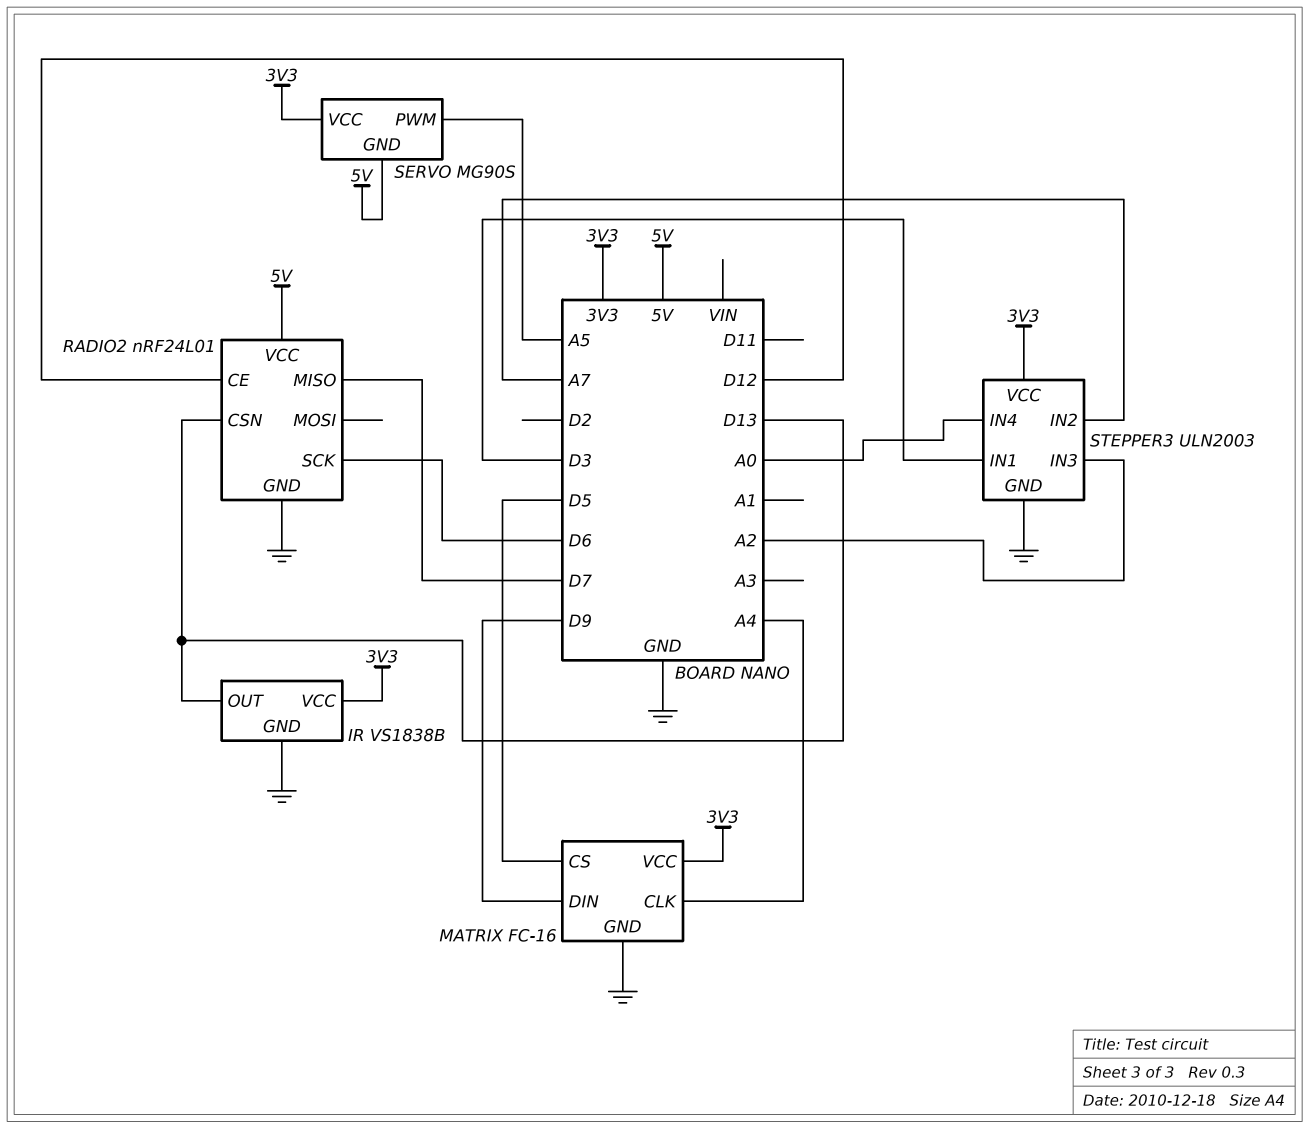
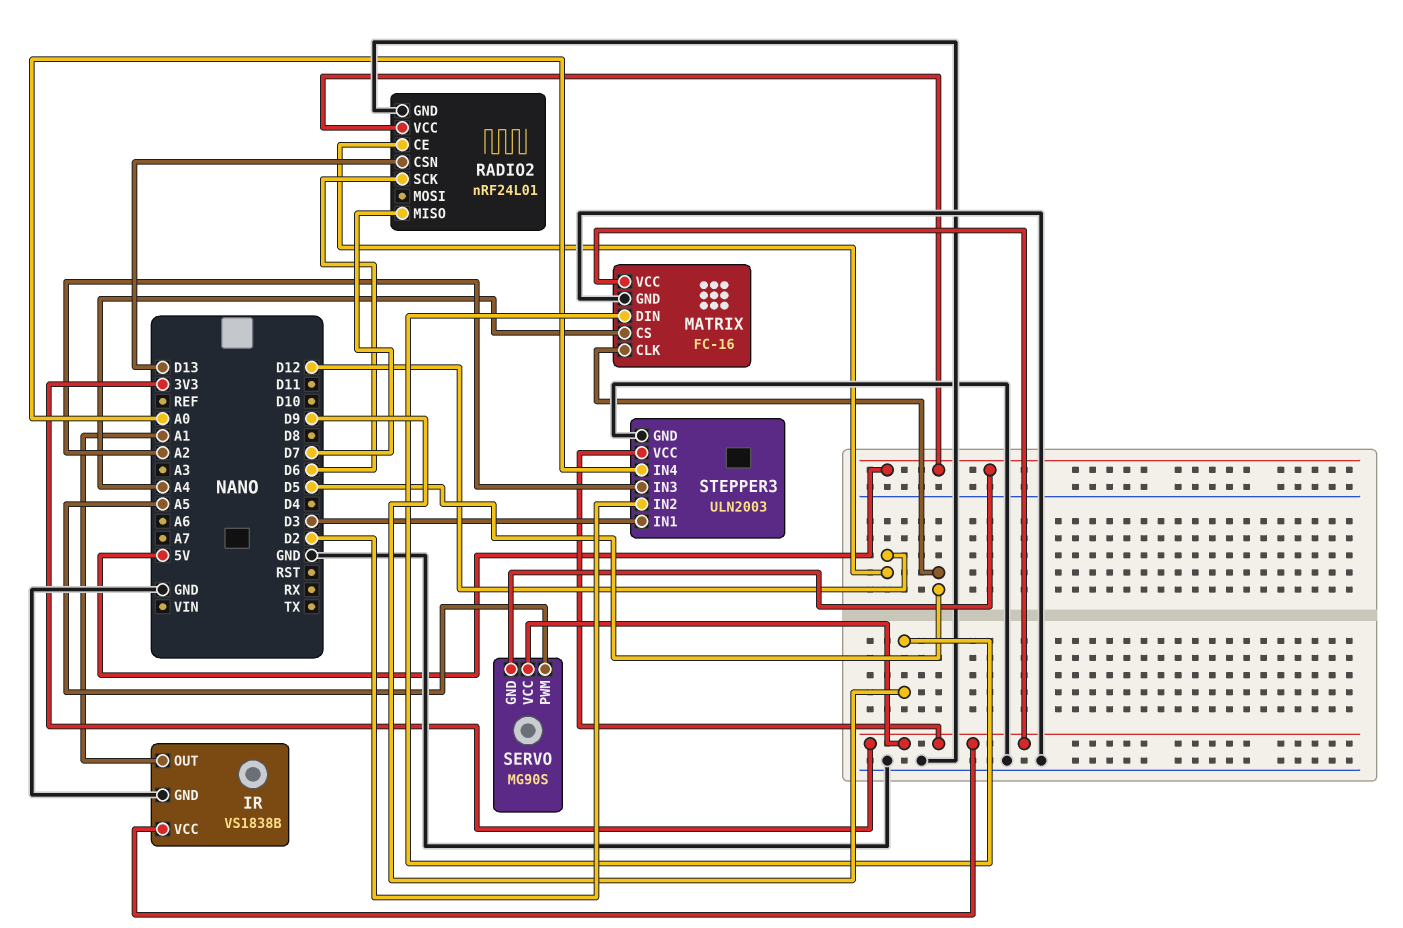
IR pin OUT: D13 -> A1
MATRIX pin CLK: A4 -> D5
MATRIX pin CS: D5 -> A4
STEPPER3 pin IN2: A7 -> D2

